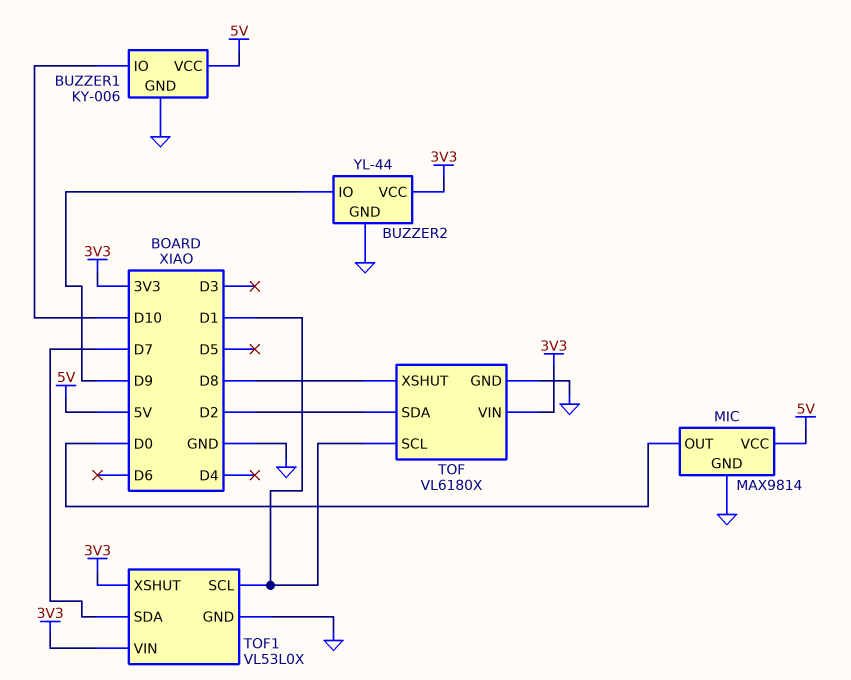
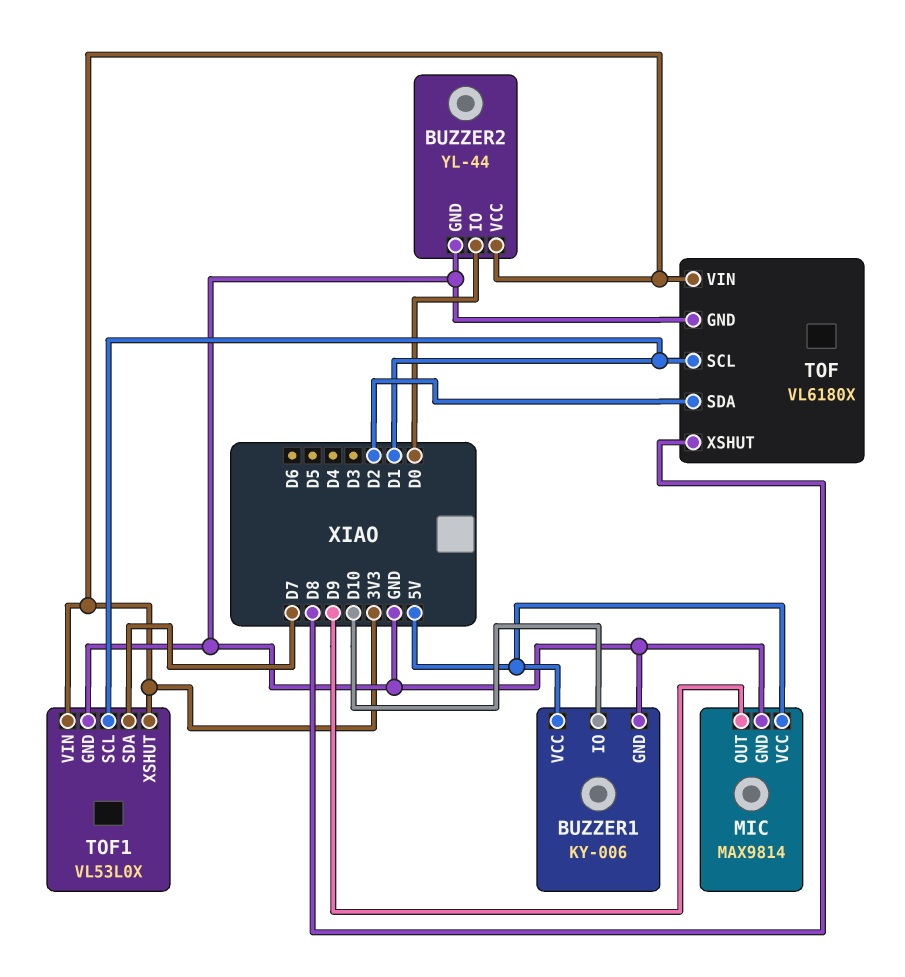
BUZZER2 pin IO: D9 -> D0
MIC pin OUT: D0 -> D9

